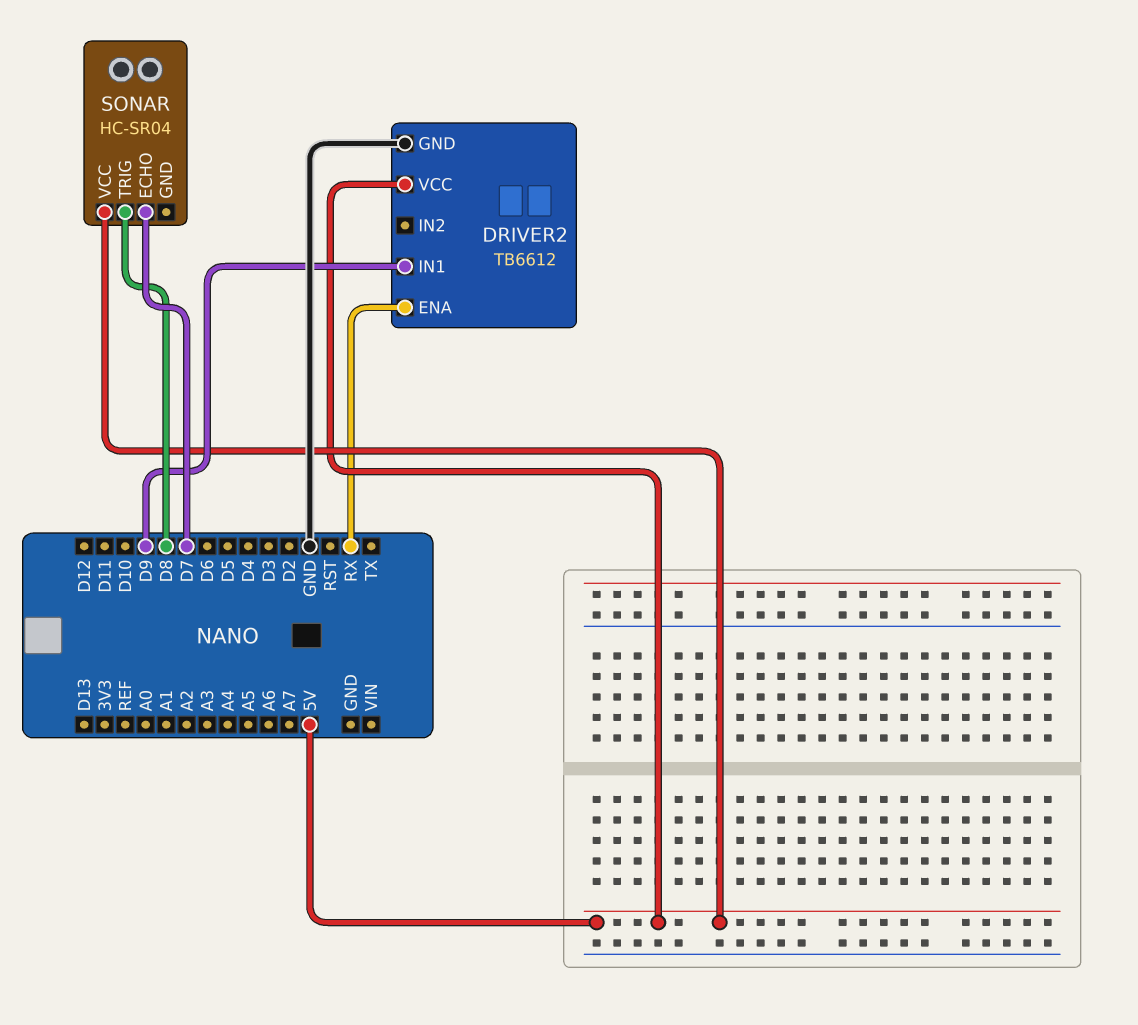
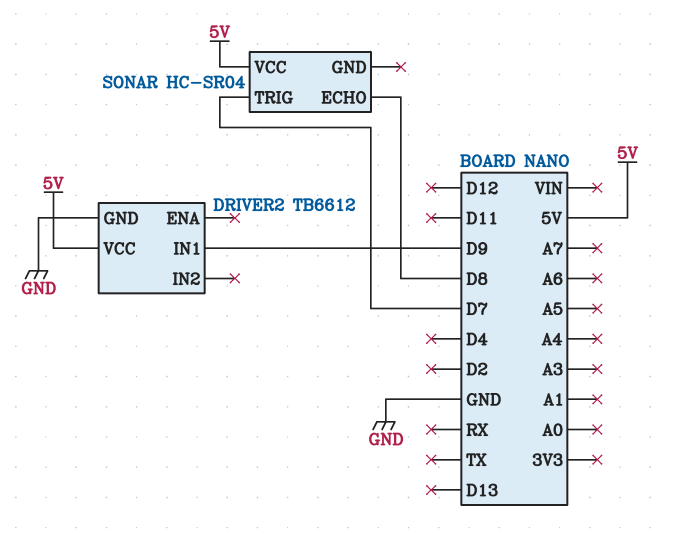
DRIVER2 pin ENA: RX -> none
SONAR pin ECHO: D7 -> D8
SONAR pin TRIG: D8 -> D7

